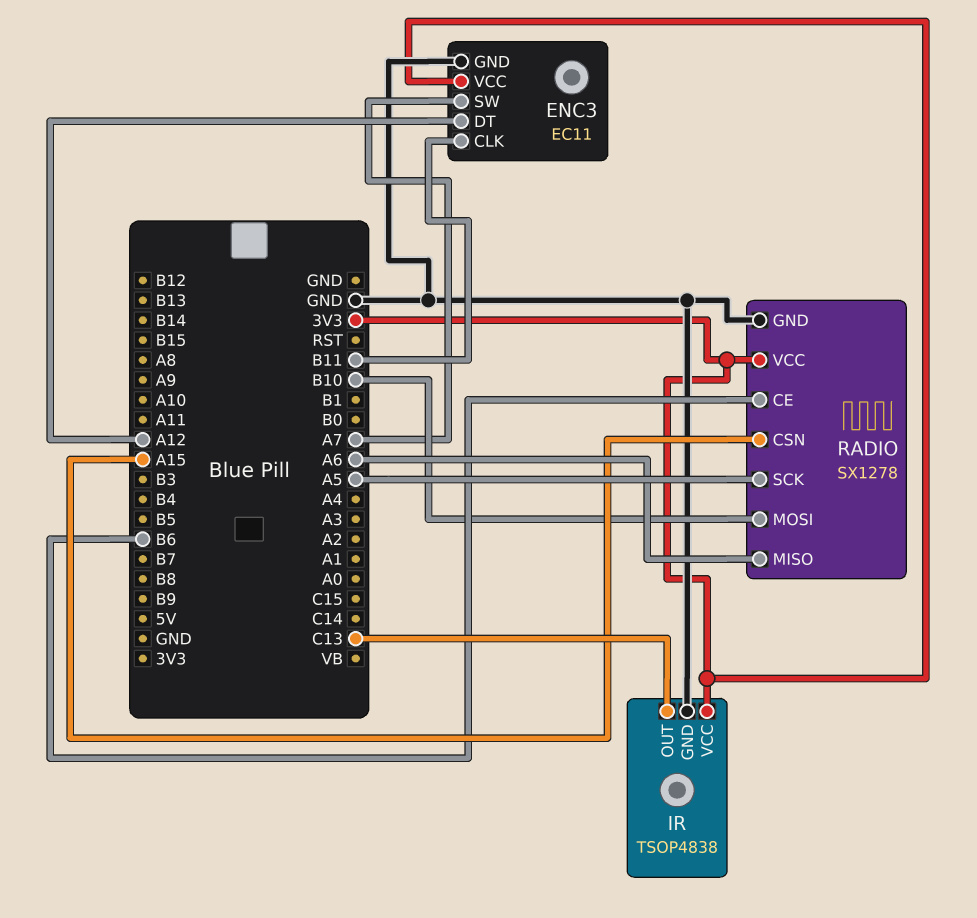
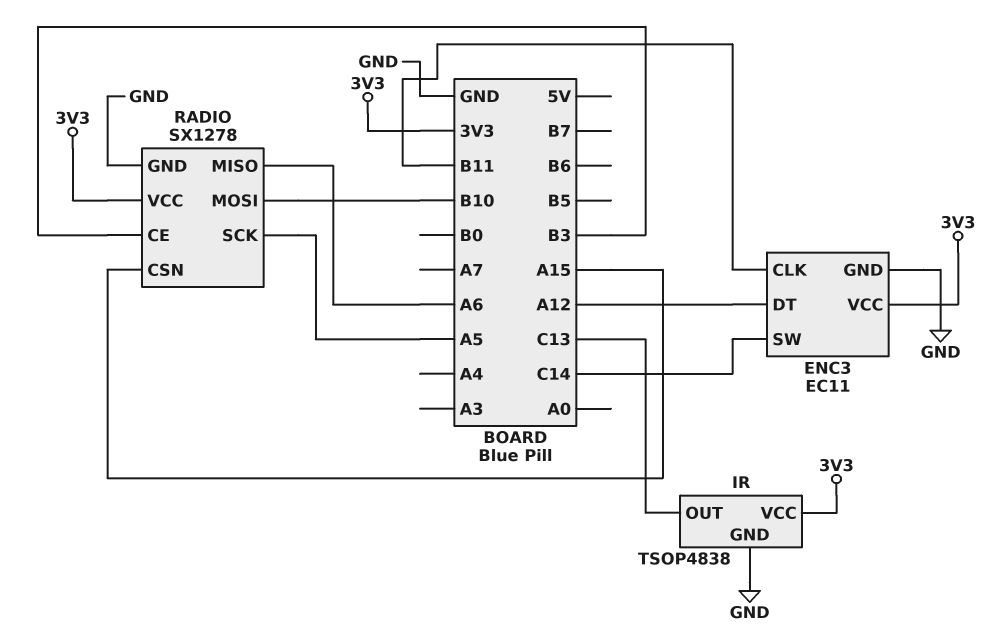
ENC3 pin SW: A7 -> C14
RADIO pin CE: B6 -> B3

